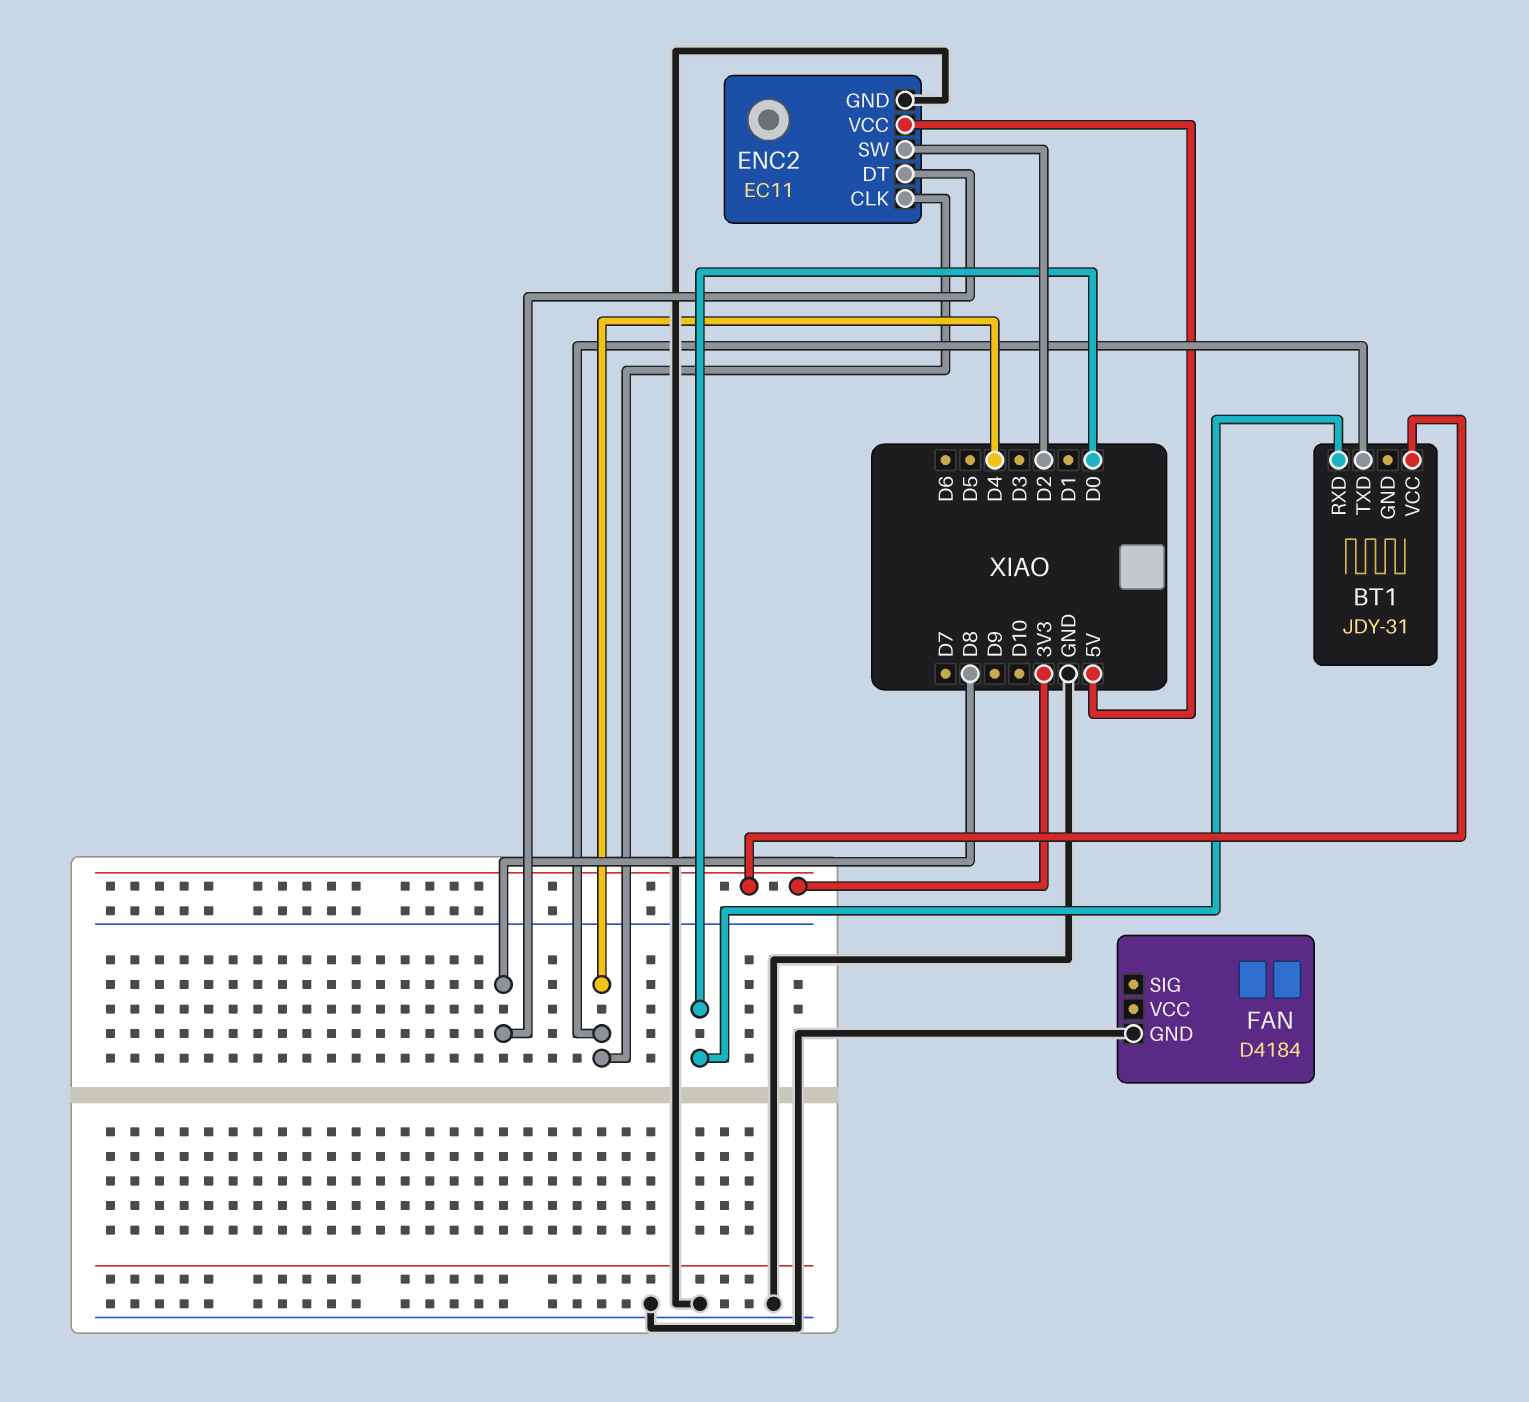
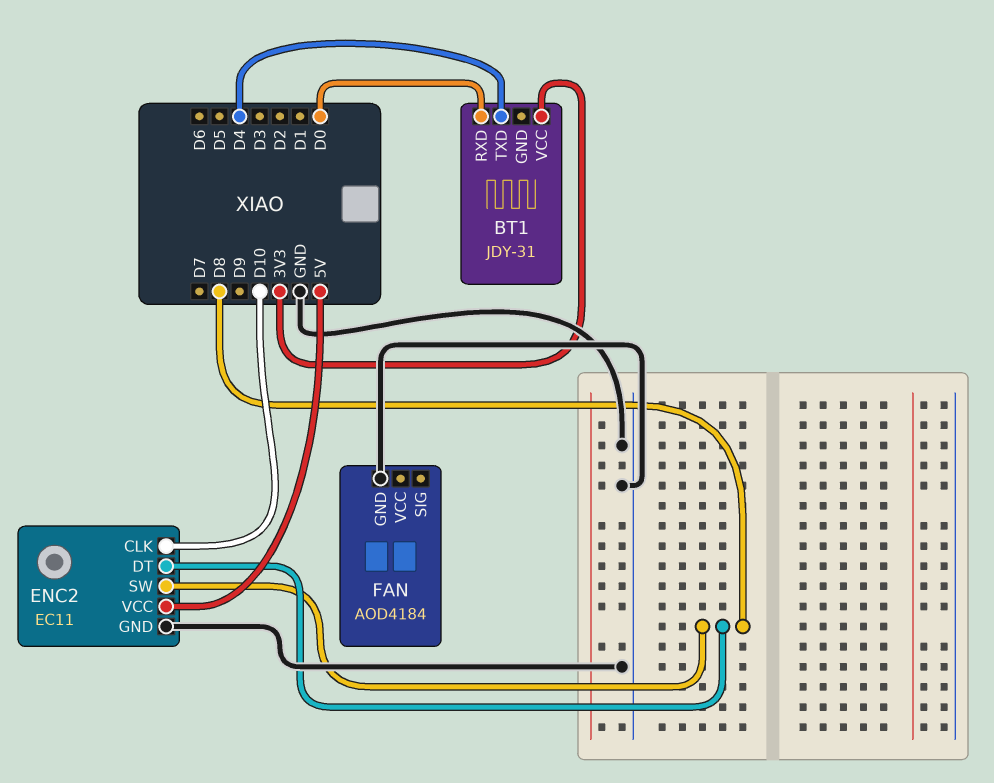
ENC2 pin CLK: D4 -> D10
ENC2 pin SW: D2 -> D8
FAN: D4184 -> AOD4184

